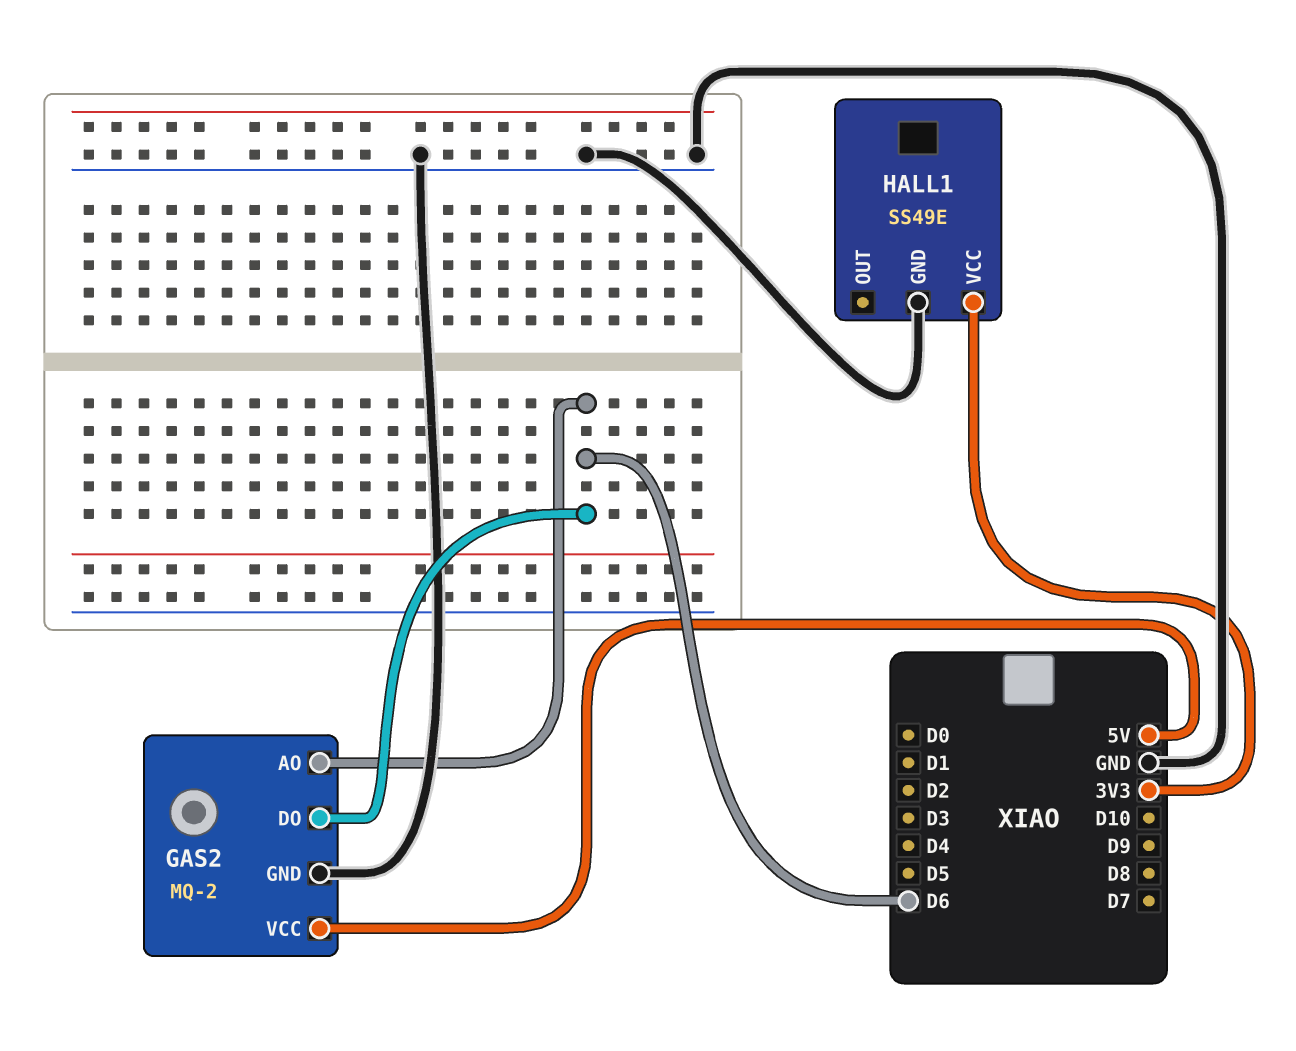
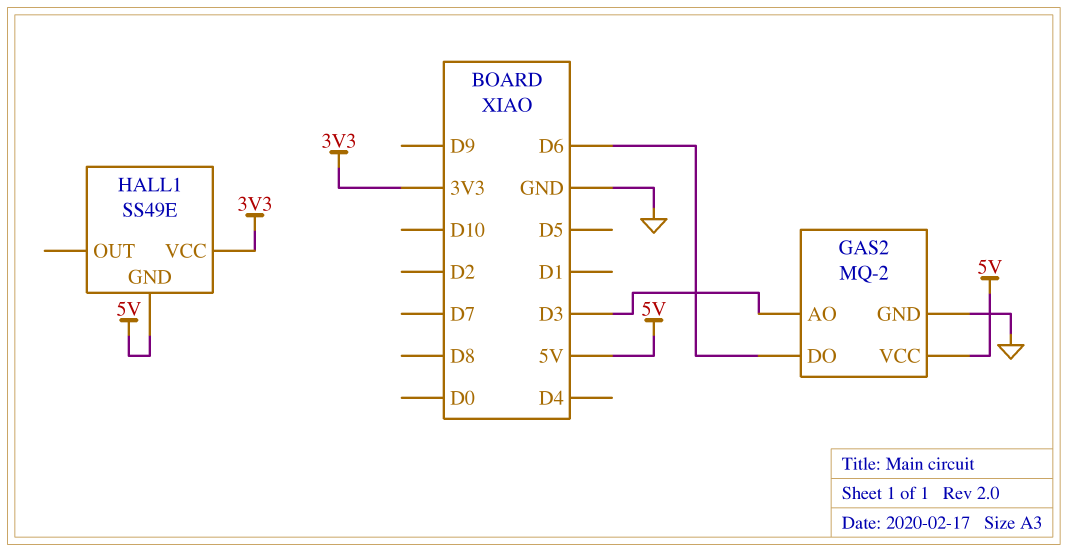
GAS2 pin AO: D6 -> D3
HALL1 pin GND: GND -> 5V

